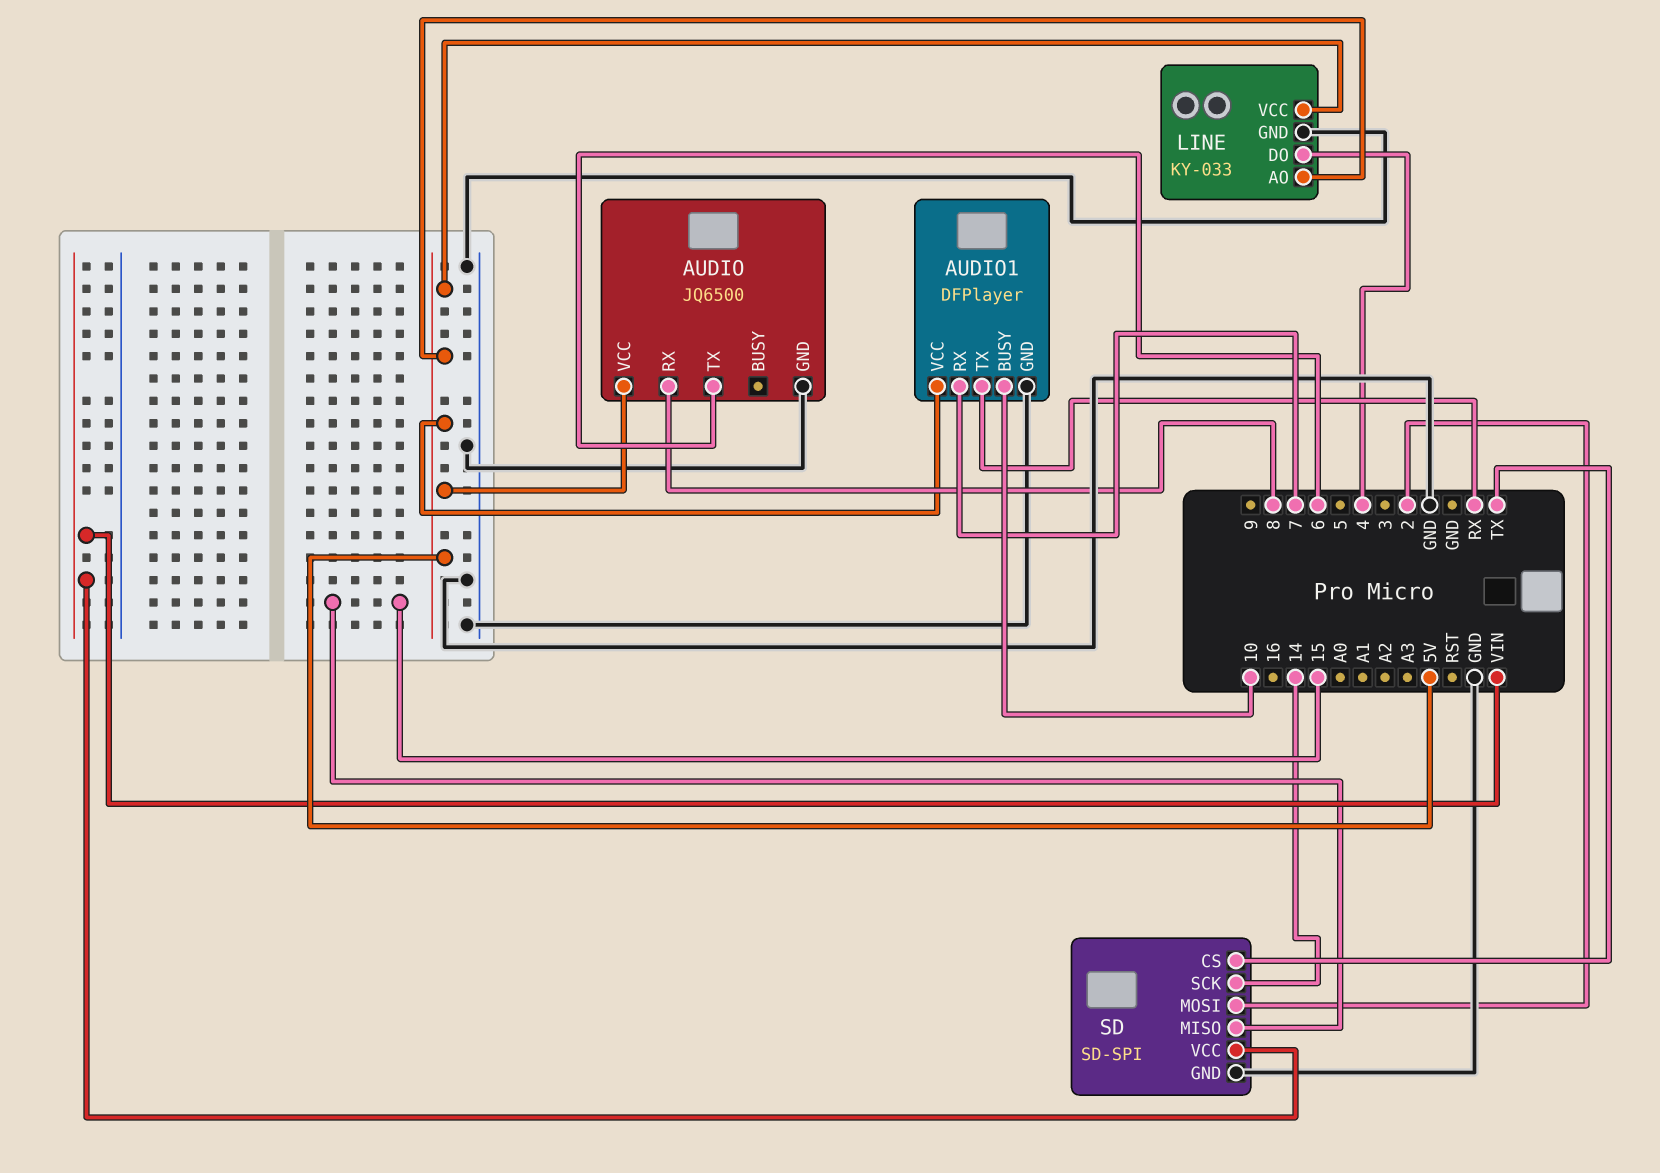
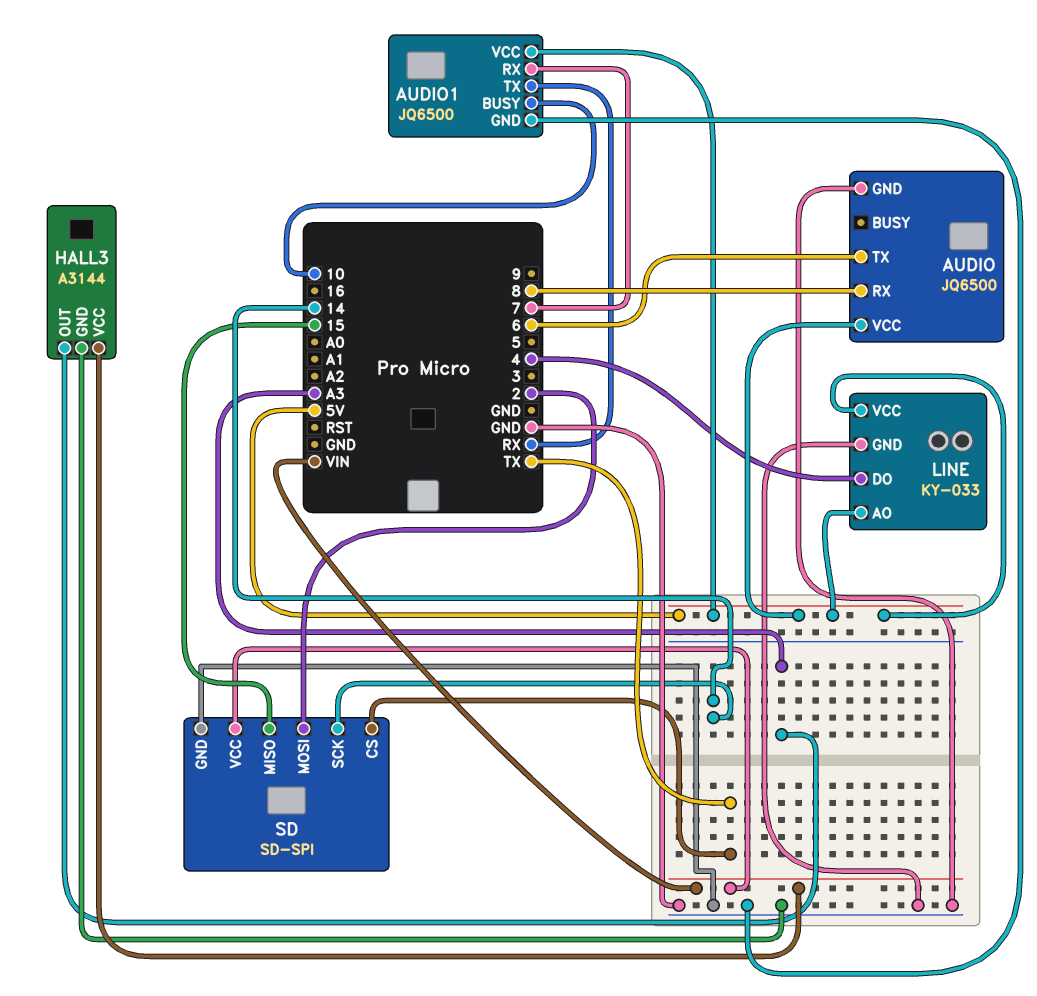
AUDIO1: DFPlayer -> JQ6500
HALL3: none -> A3144
HALL3 pin GND: none -> GND
HALL3 pin OUT: none -> A3
HALL3 pin VCC: none -> VIN

